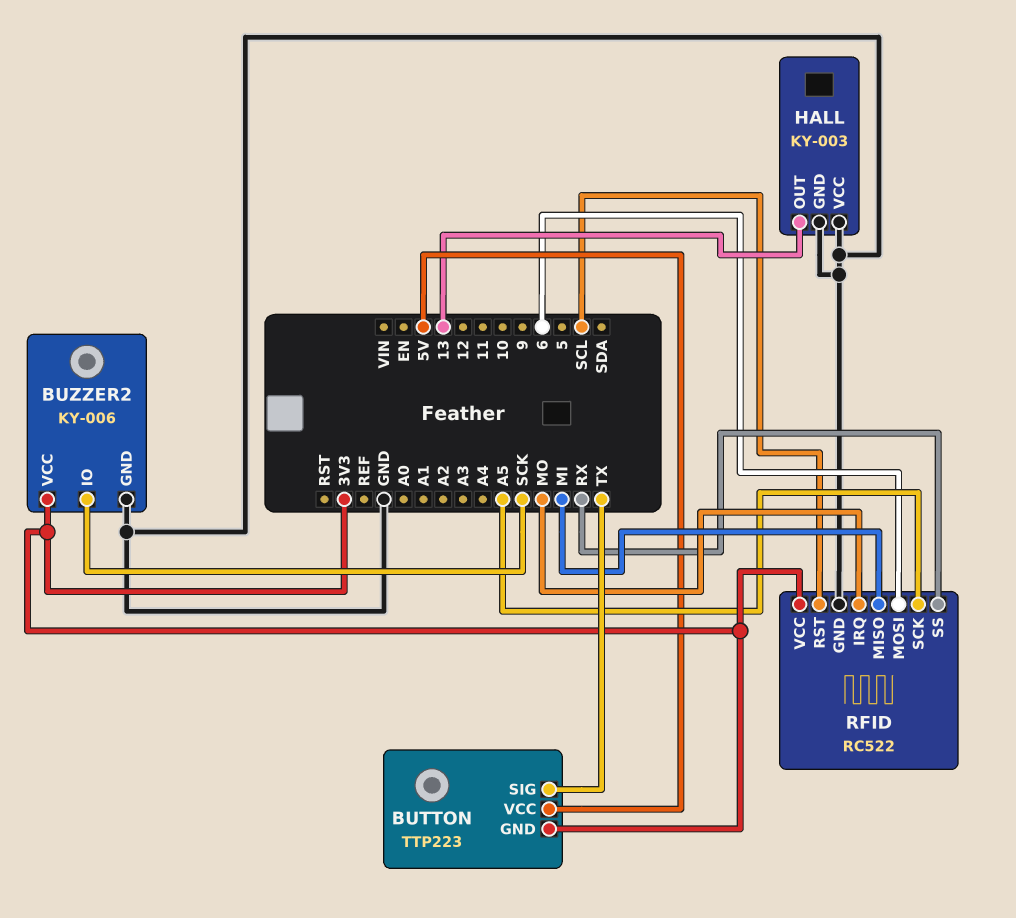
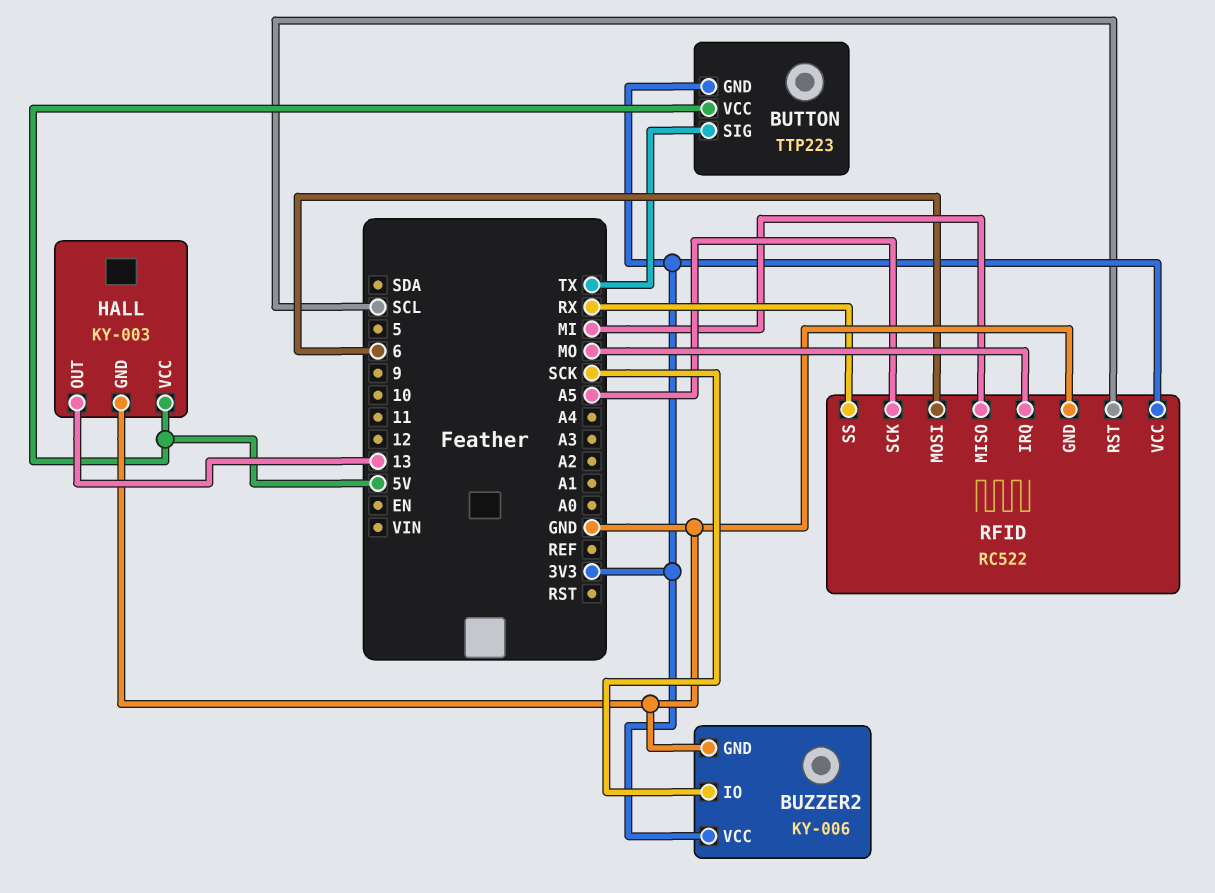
HALL pin VCC: GND -> 5V

